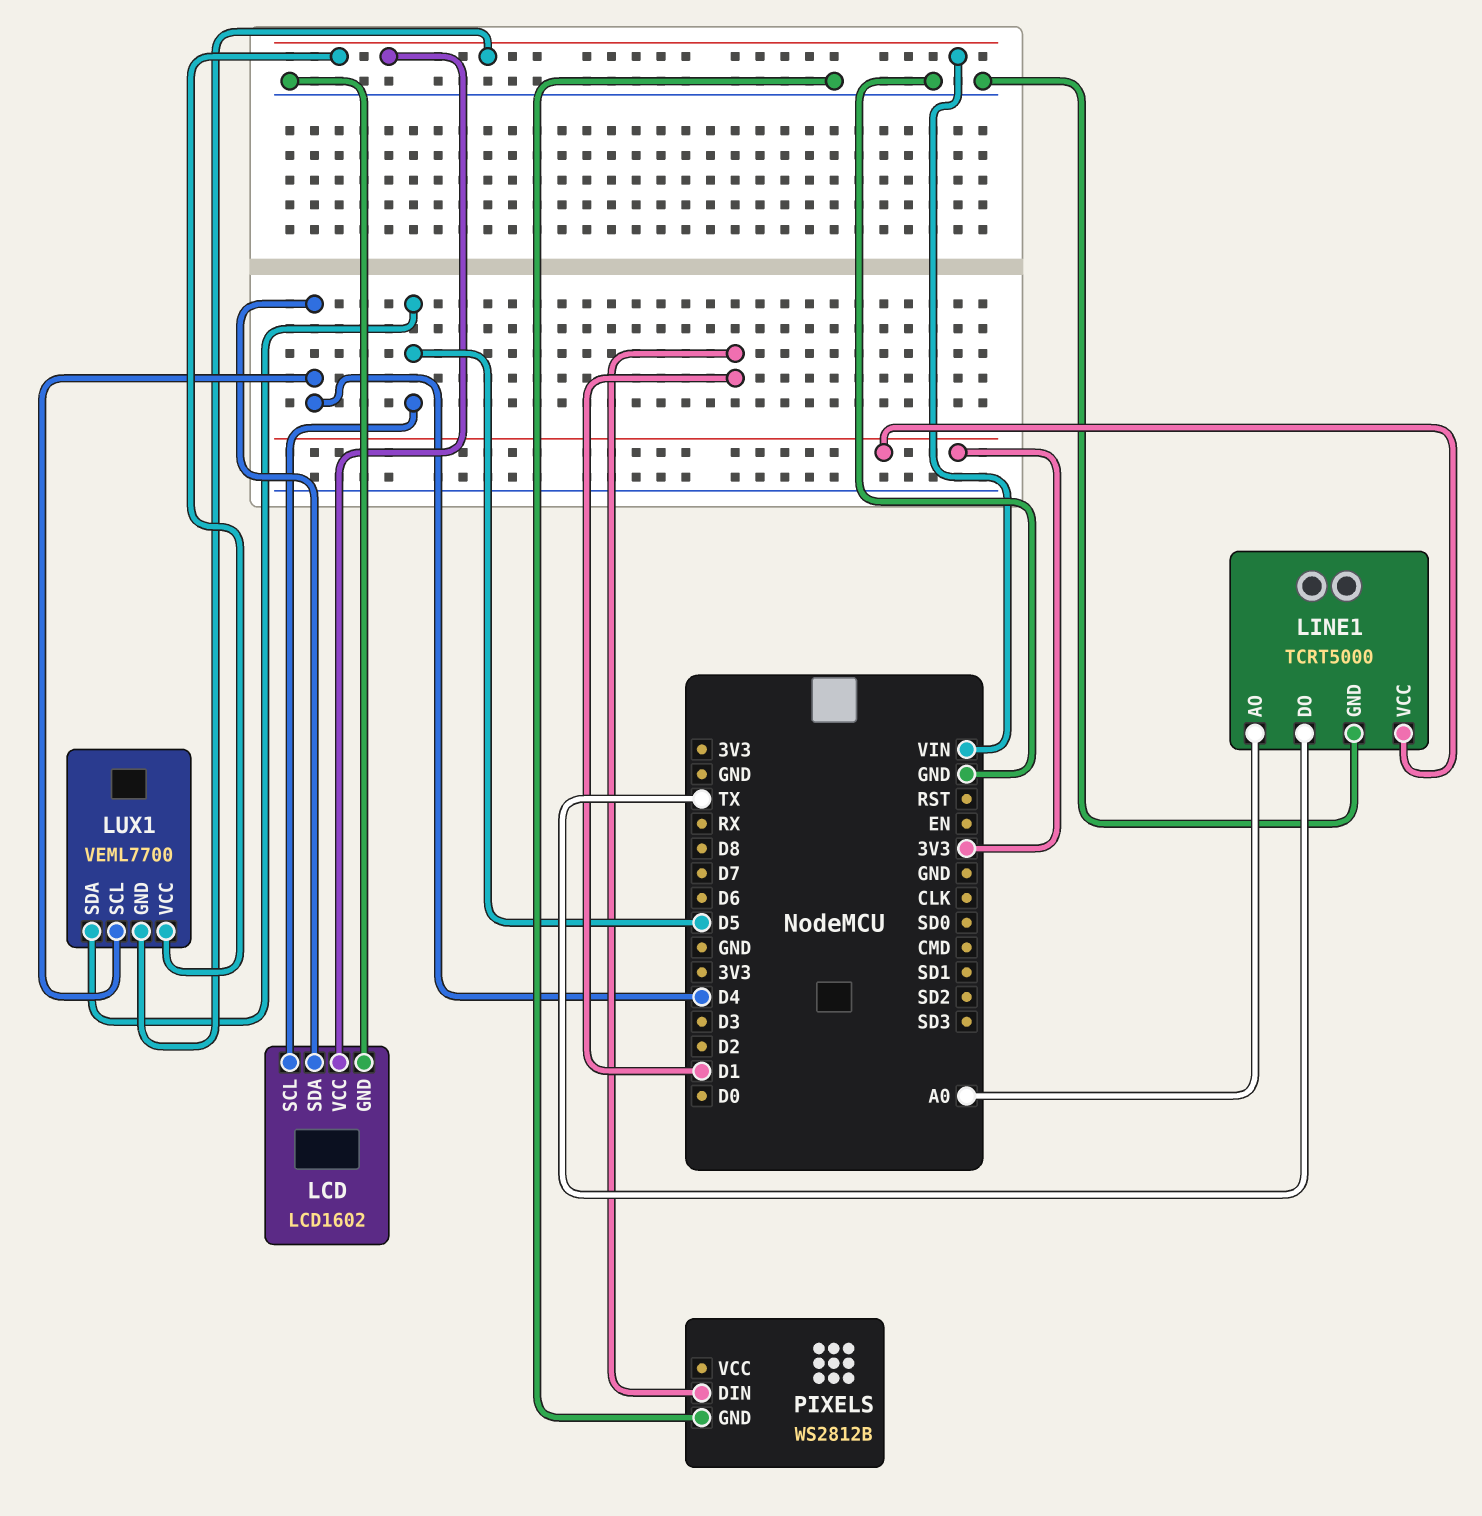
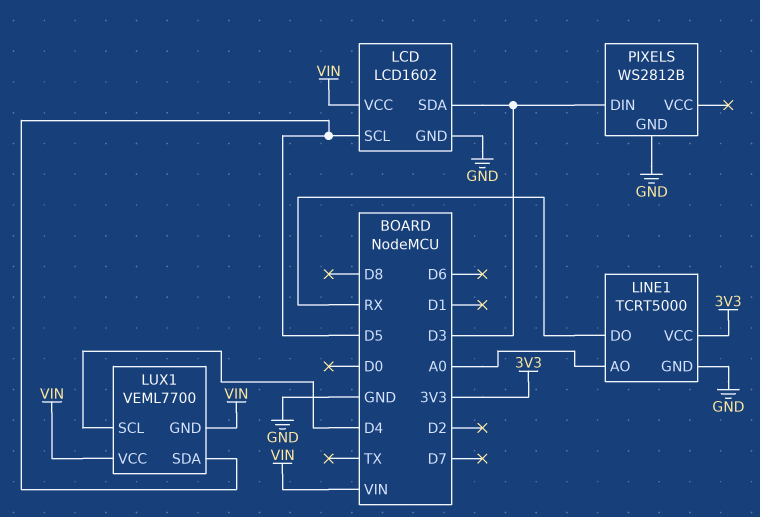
LCD pin SDA: D4 -> D3
LINE1 pin DO: TX -> RX
PIXELS pin DIN: D1 -> D3

